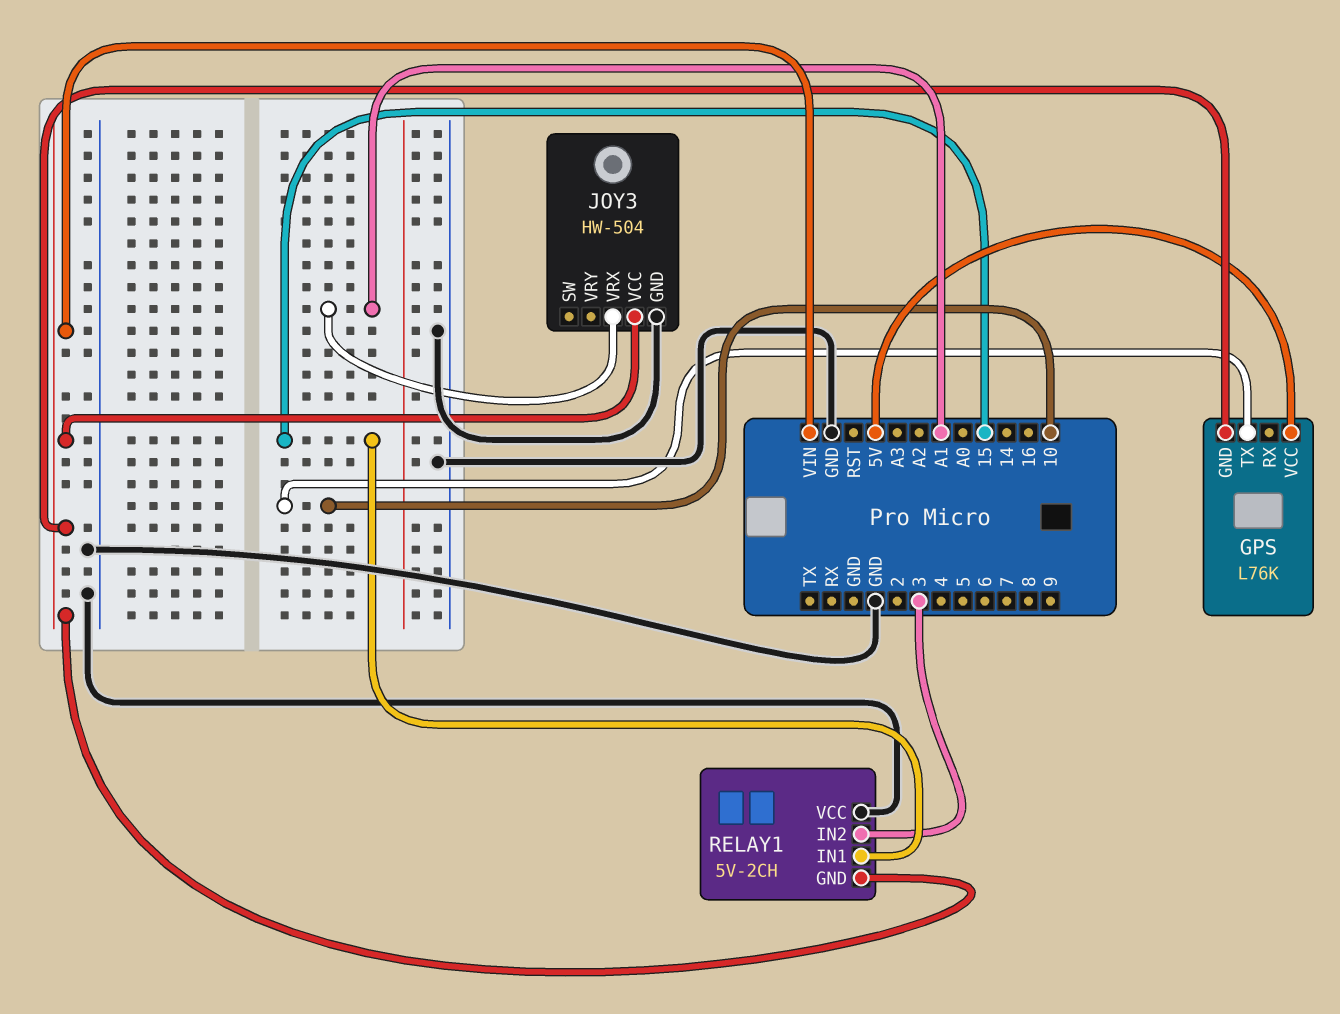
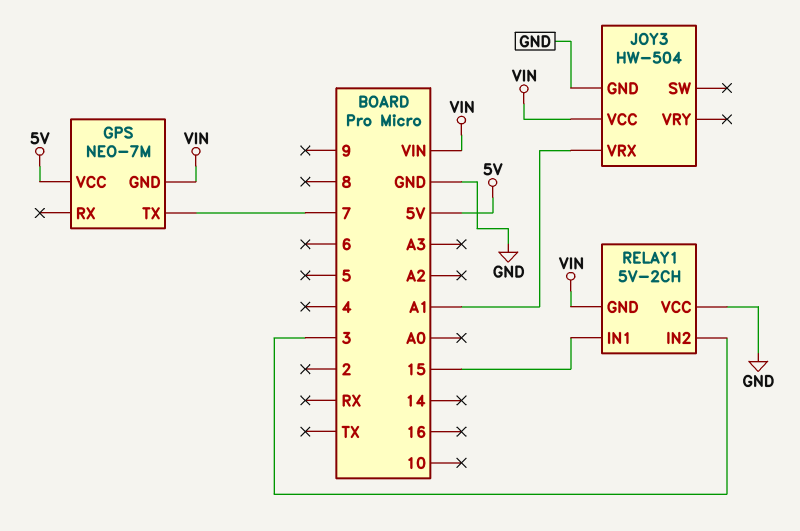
GPS: L76K -> NEO-7M
GPS pin TX: 10 -> 7

